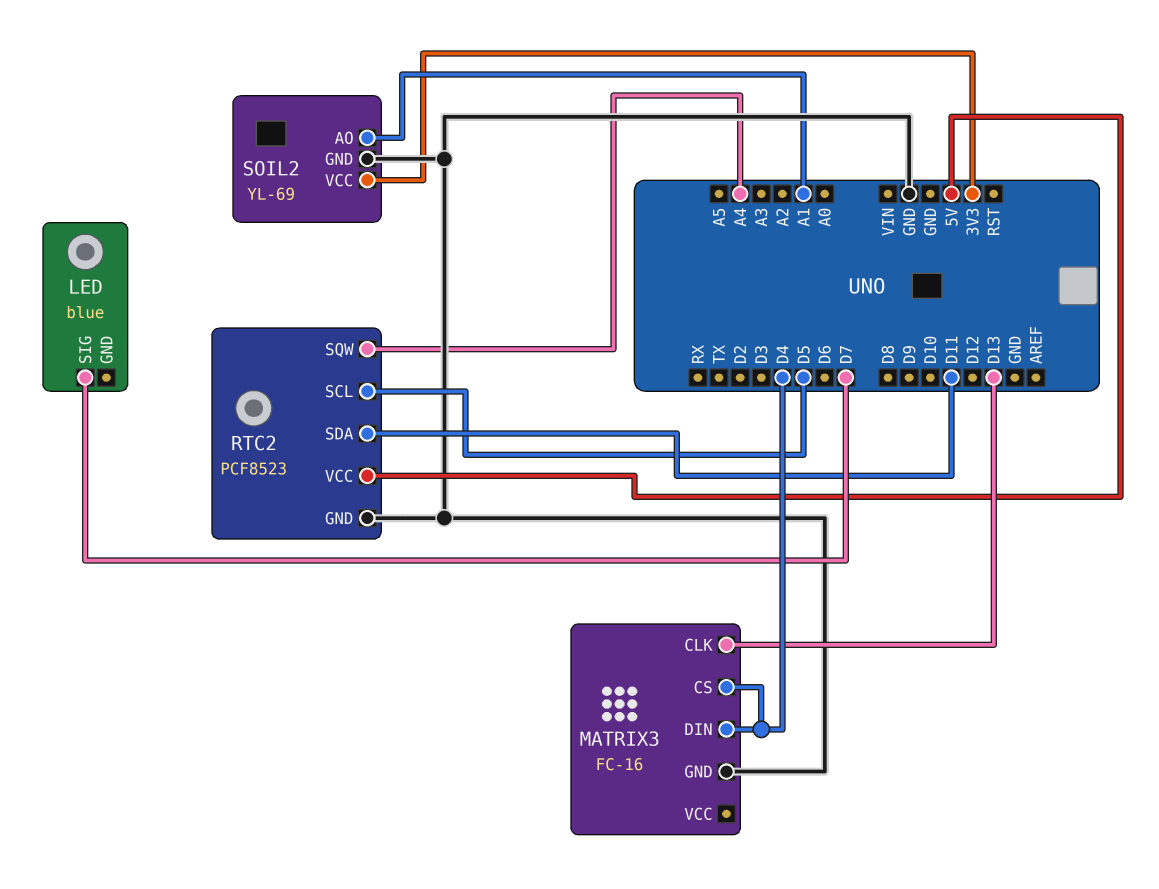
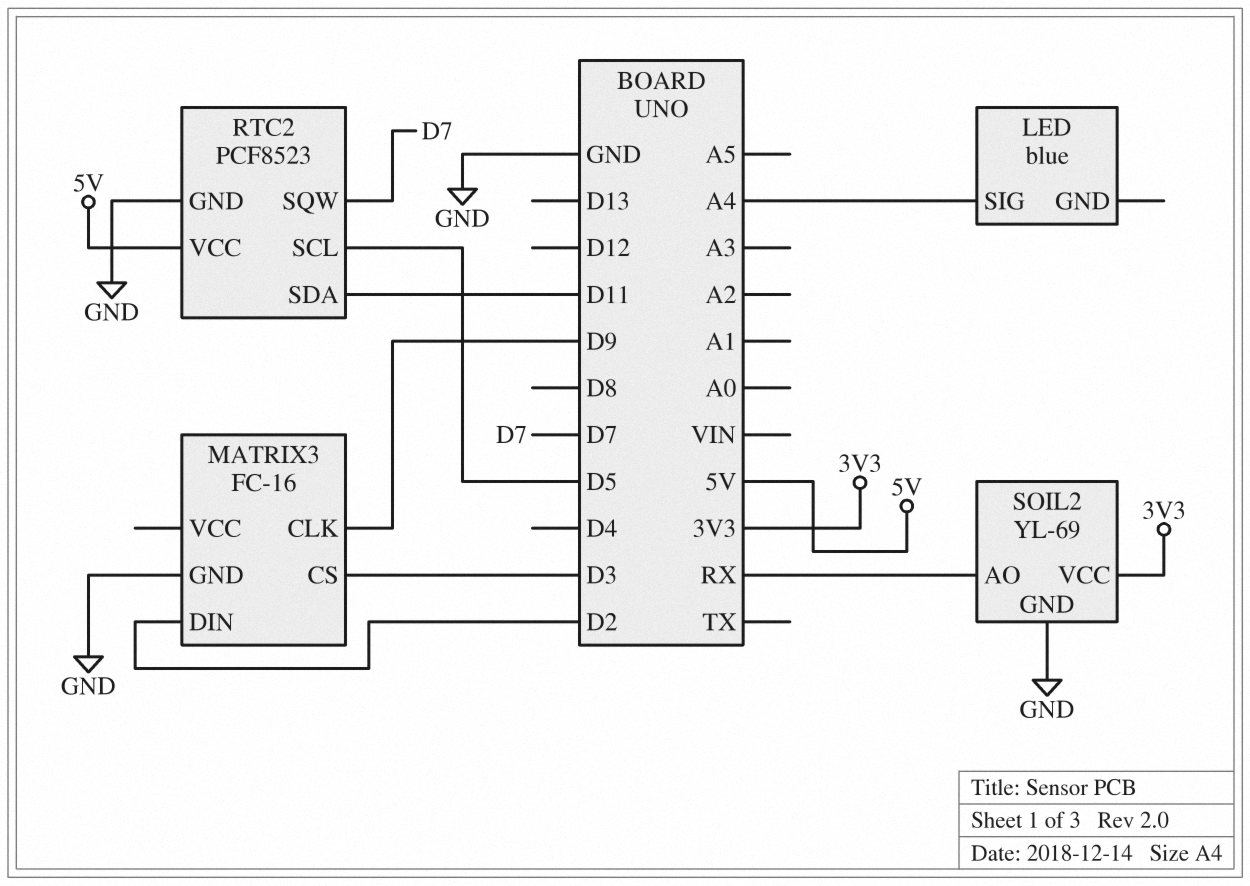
LED pin SIG: D7 -> A4
MATRIX3 pin CLK: D13 -> D9
MATRIX3 pin CS: D4 -> D3
MATRIX3 pin DIN: D4 -> D2
RTC2 pin SQW: A4 -> D7
SOIL2 pin AO: A1 -> RX

